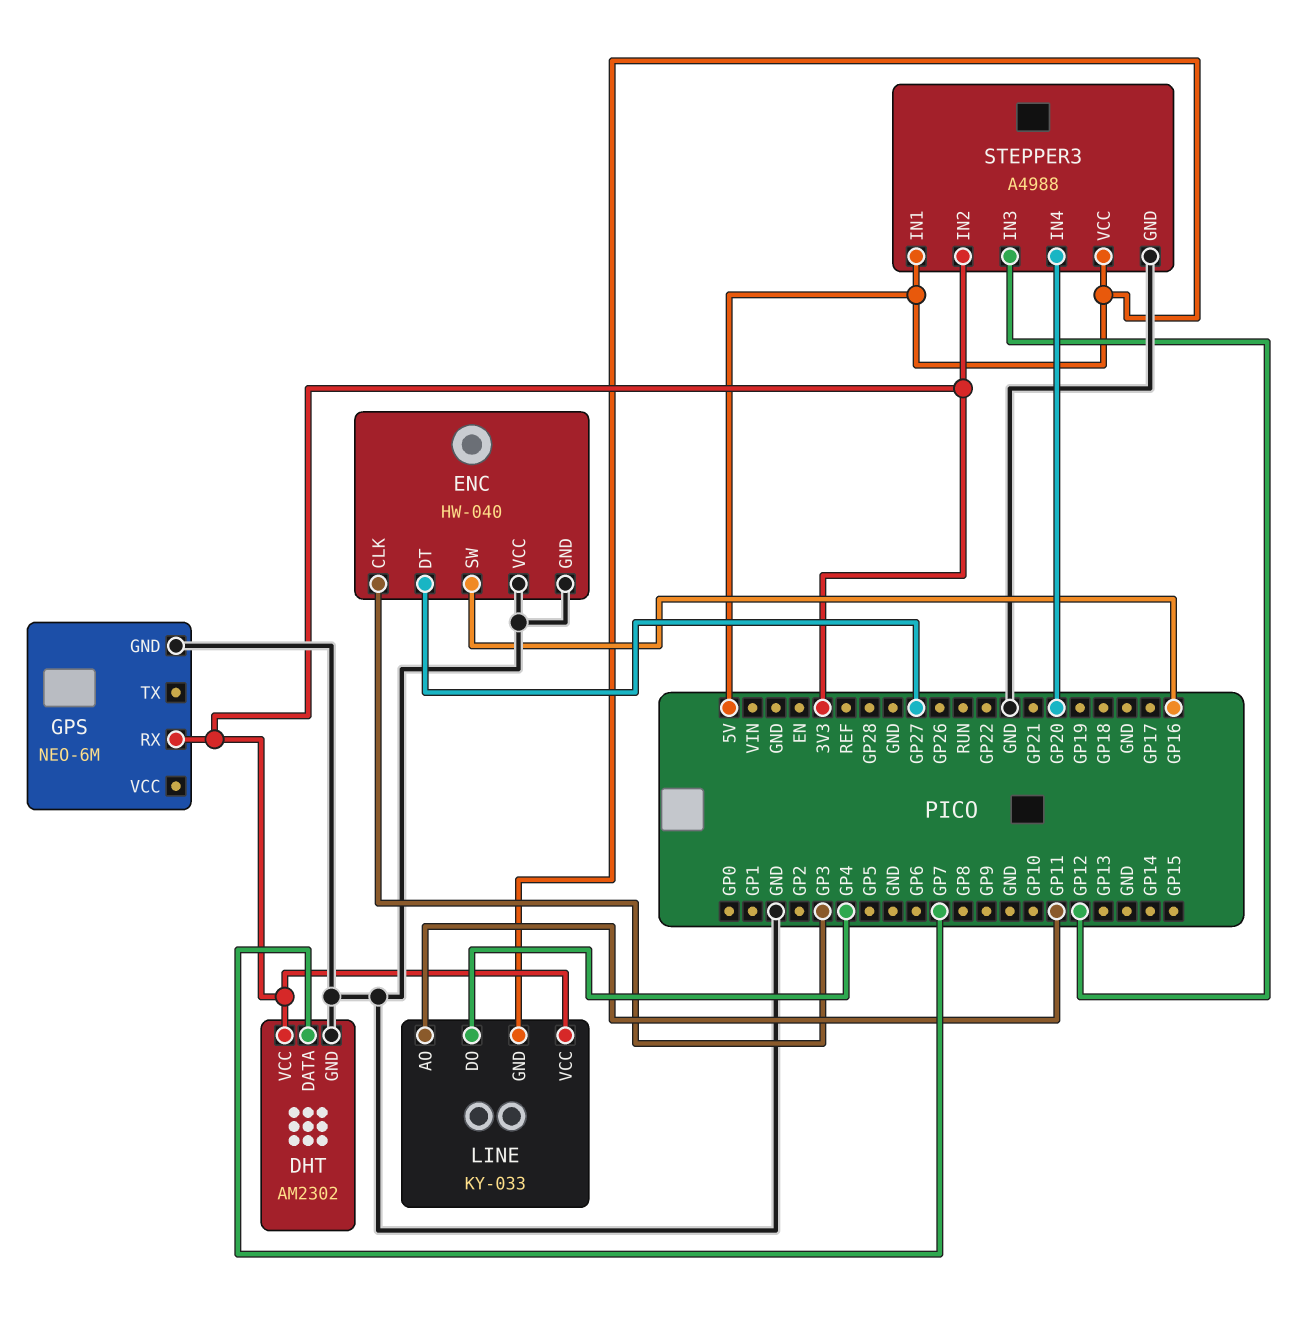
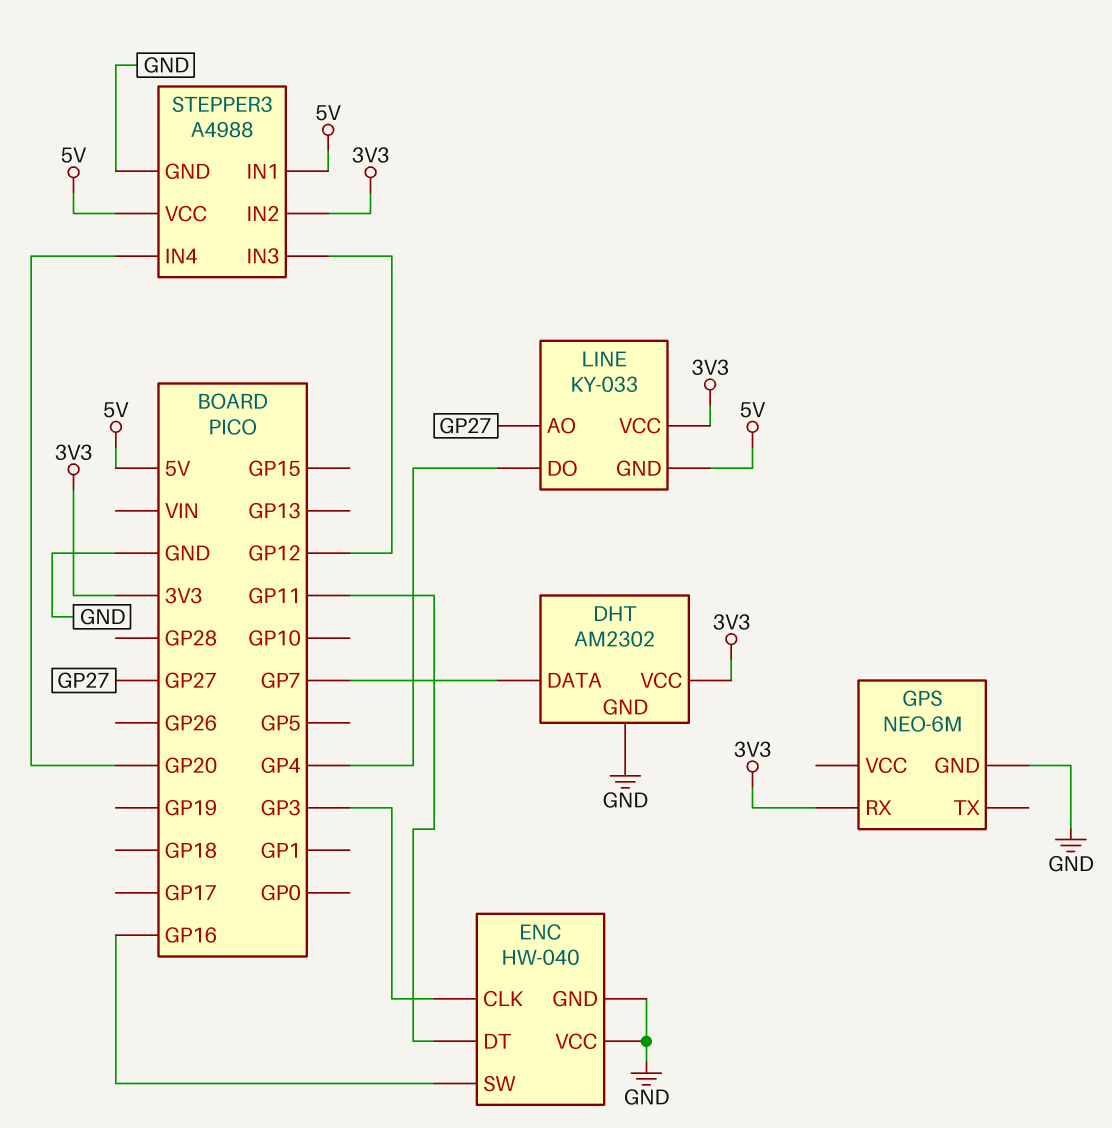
ENC pin DT: GP27 -> GP11
LINE pin AO: GP11 -> GP27

